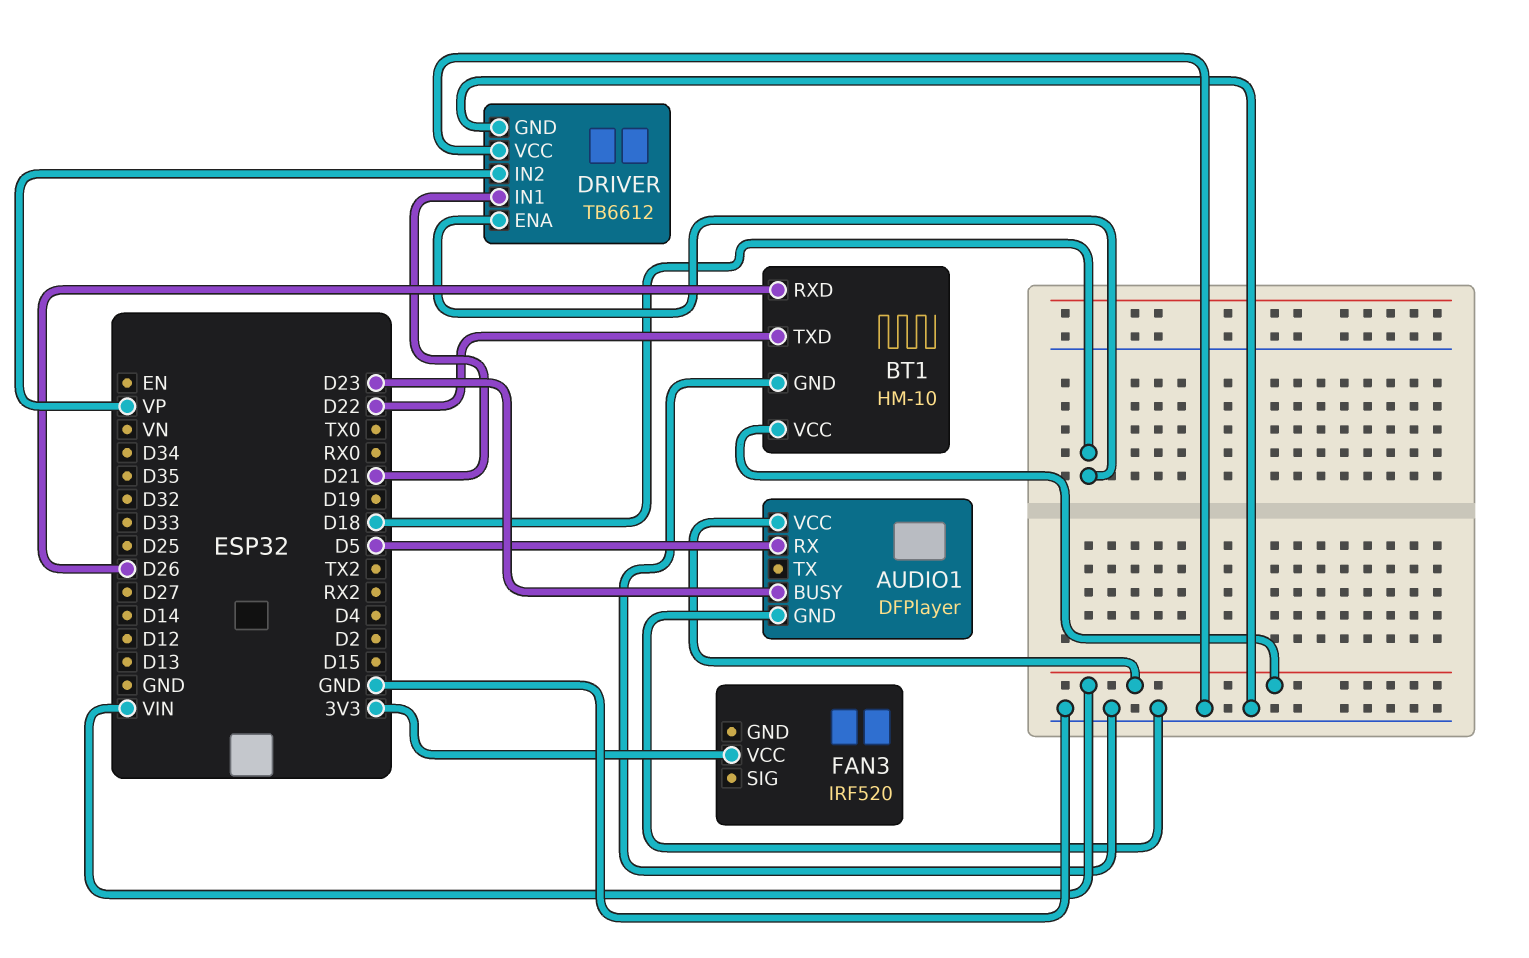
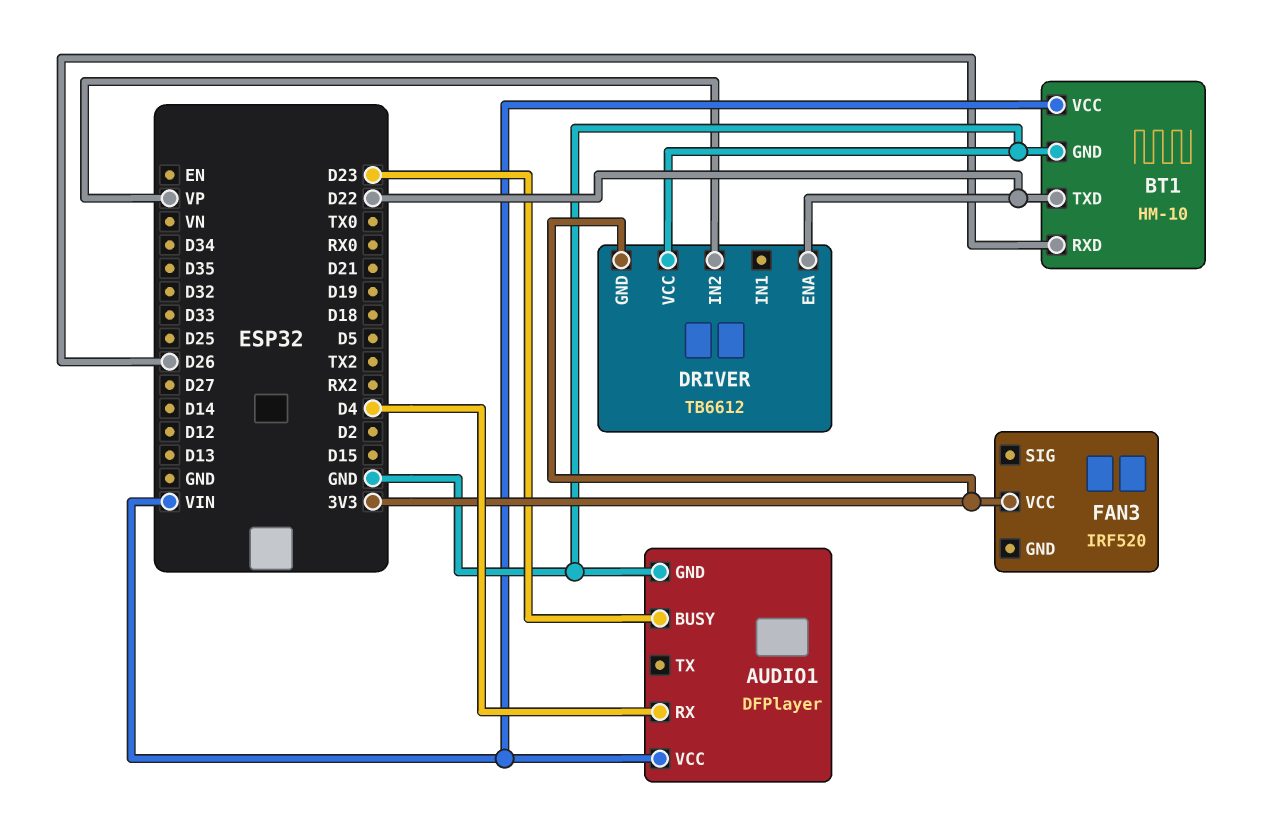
AUDIO1 pin RX: D5 -> D4
DRIVER pin ENA: D18 -> D22
DRIVER pin GND: GND -> 3V3
DRIVER pin IN1: D21 -> none

